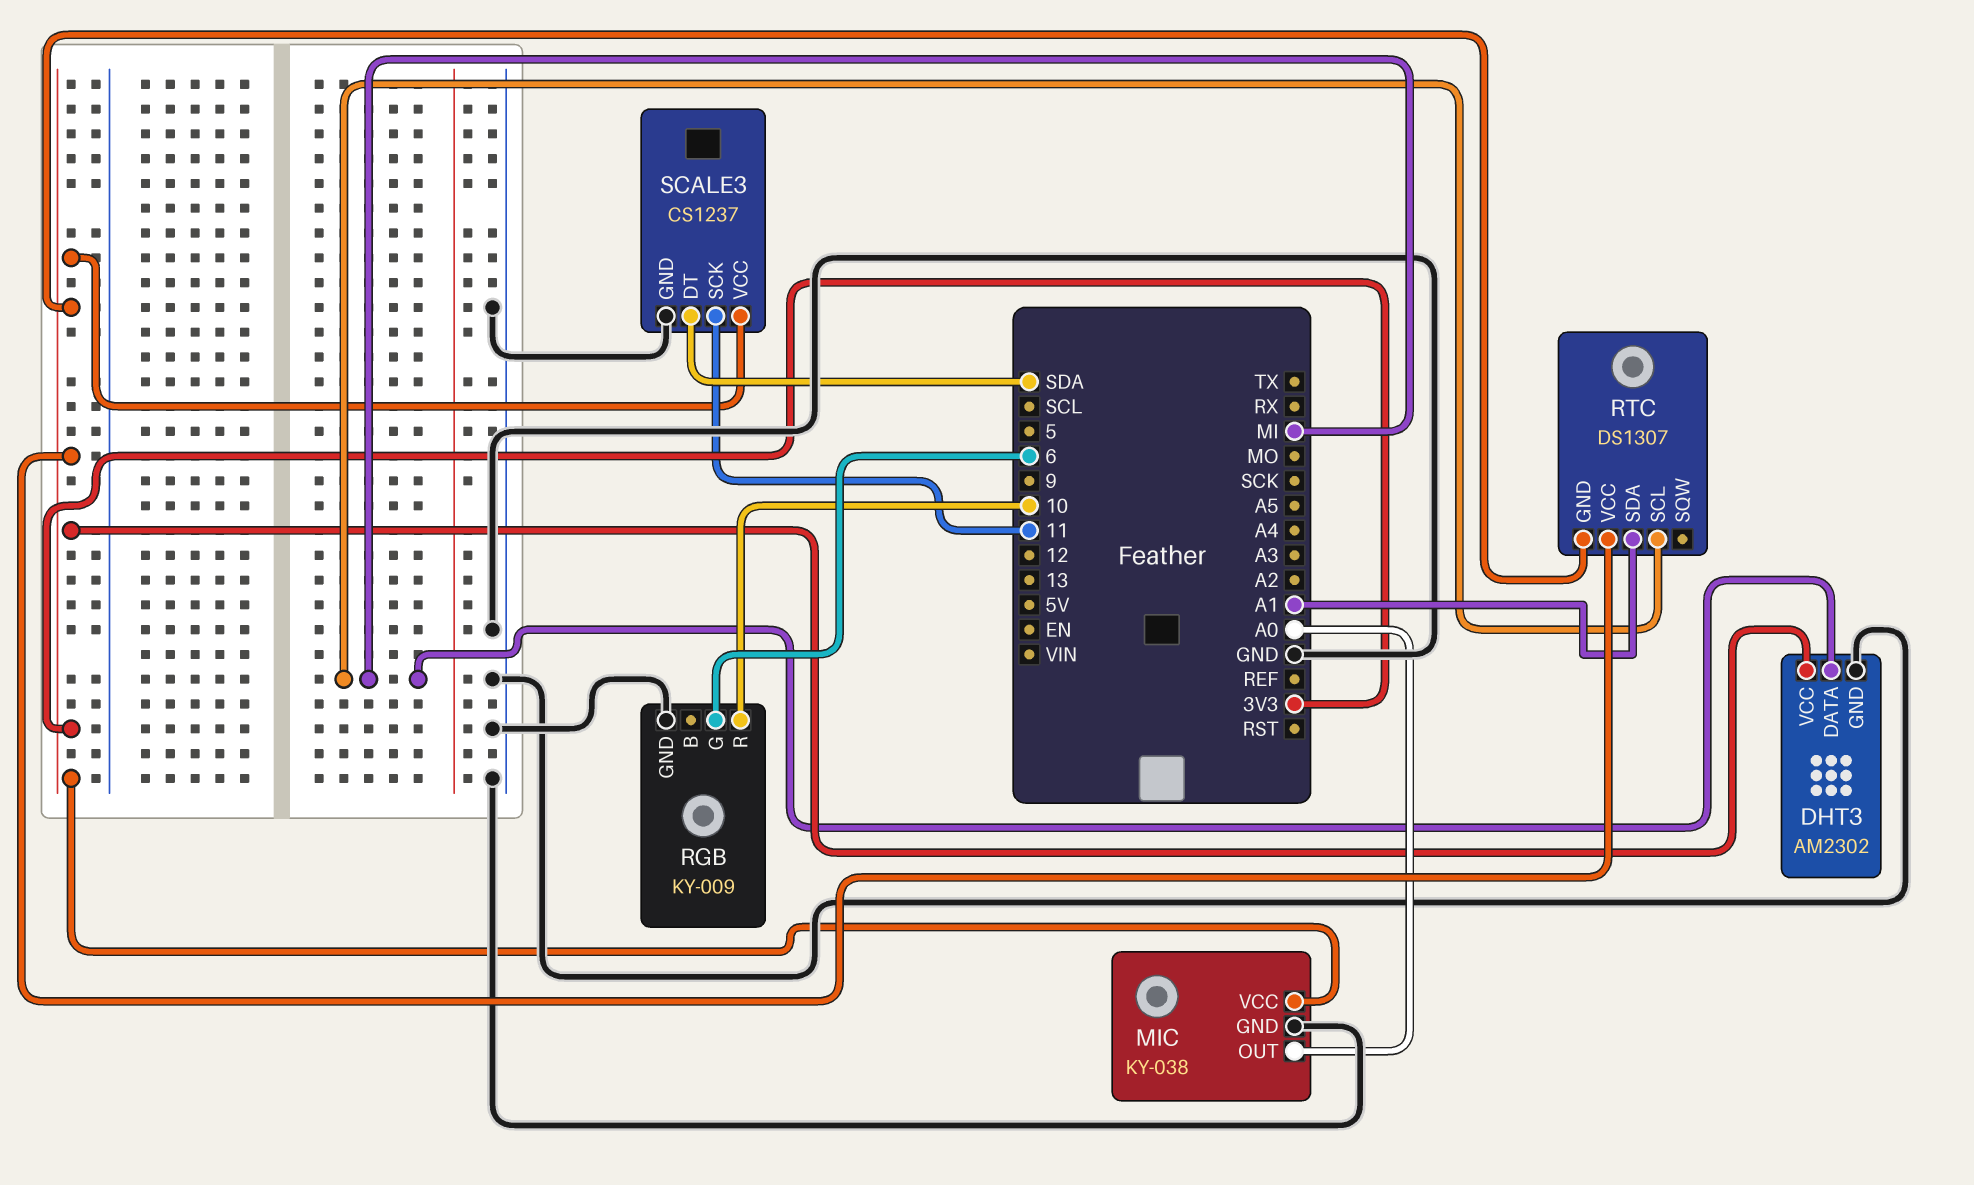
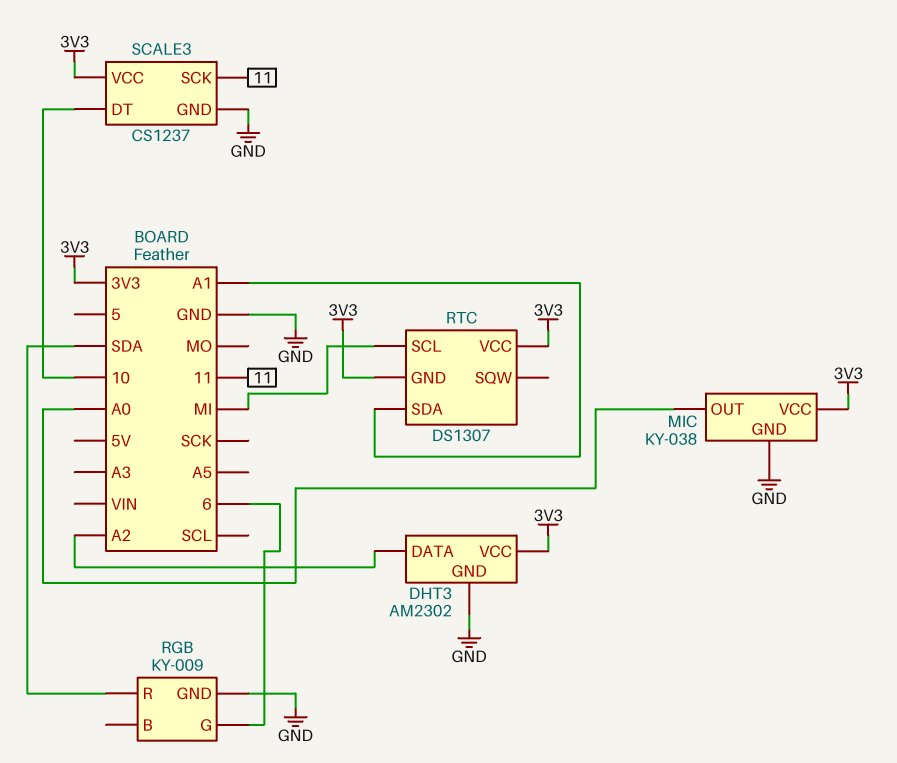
DHT3 pin DATA: MI -> A2
RGB pin R: 10 -> SDA
SCALE3 pin DT: SDA -> 10

